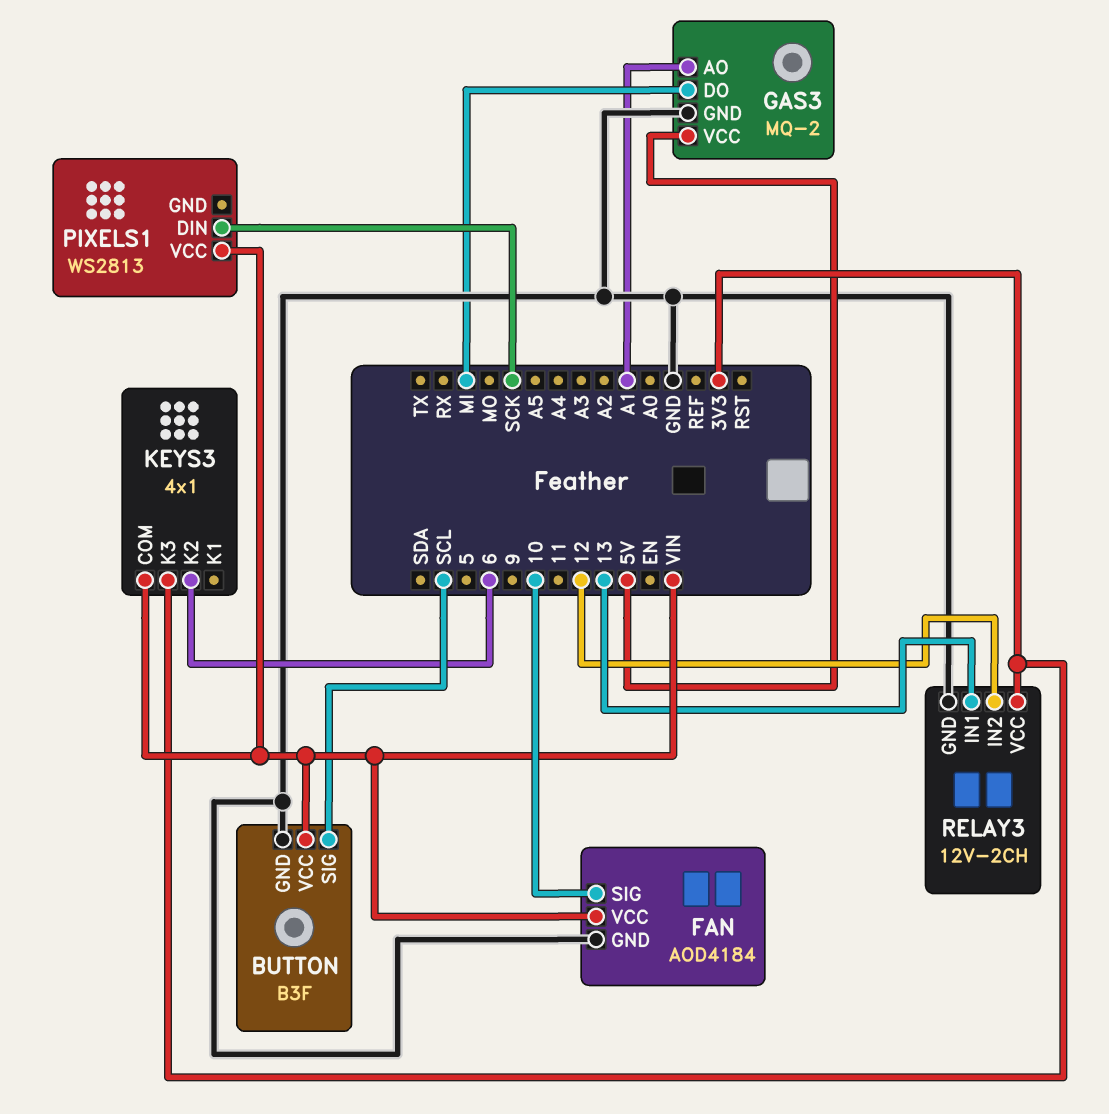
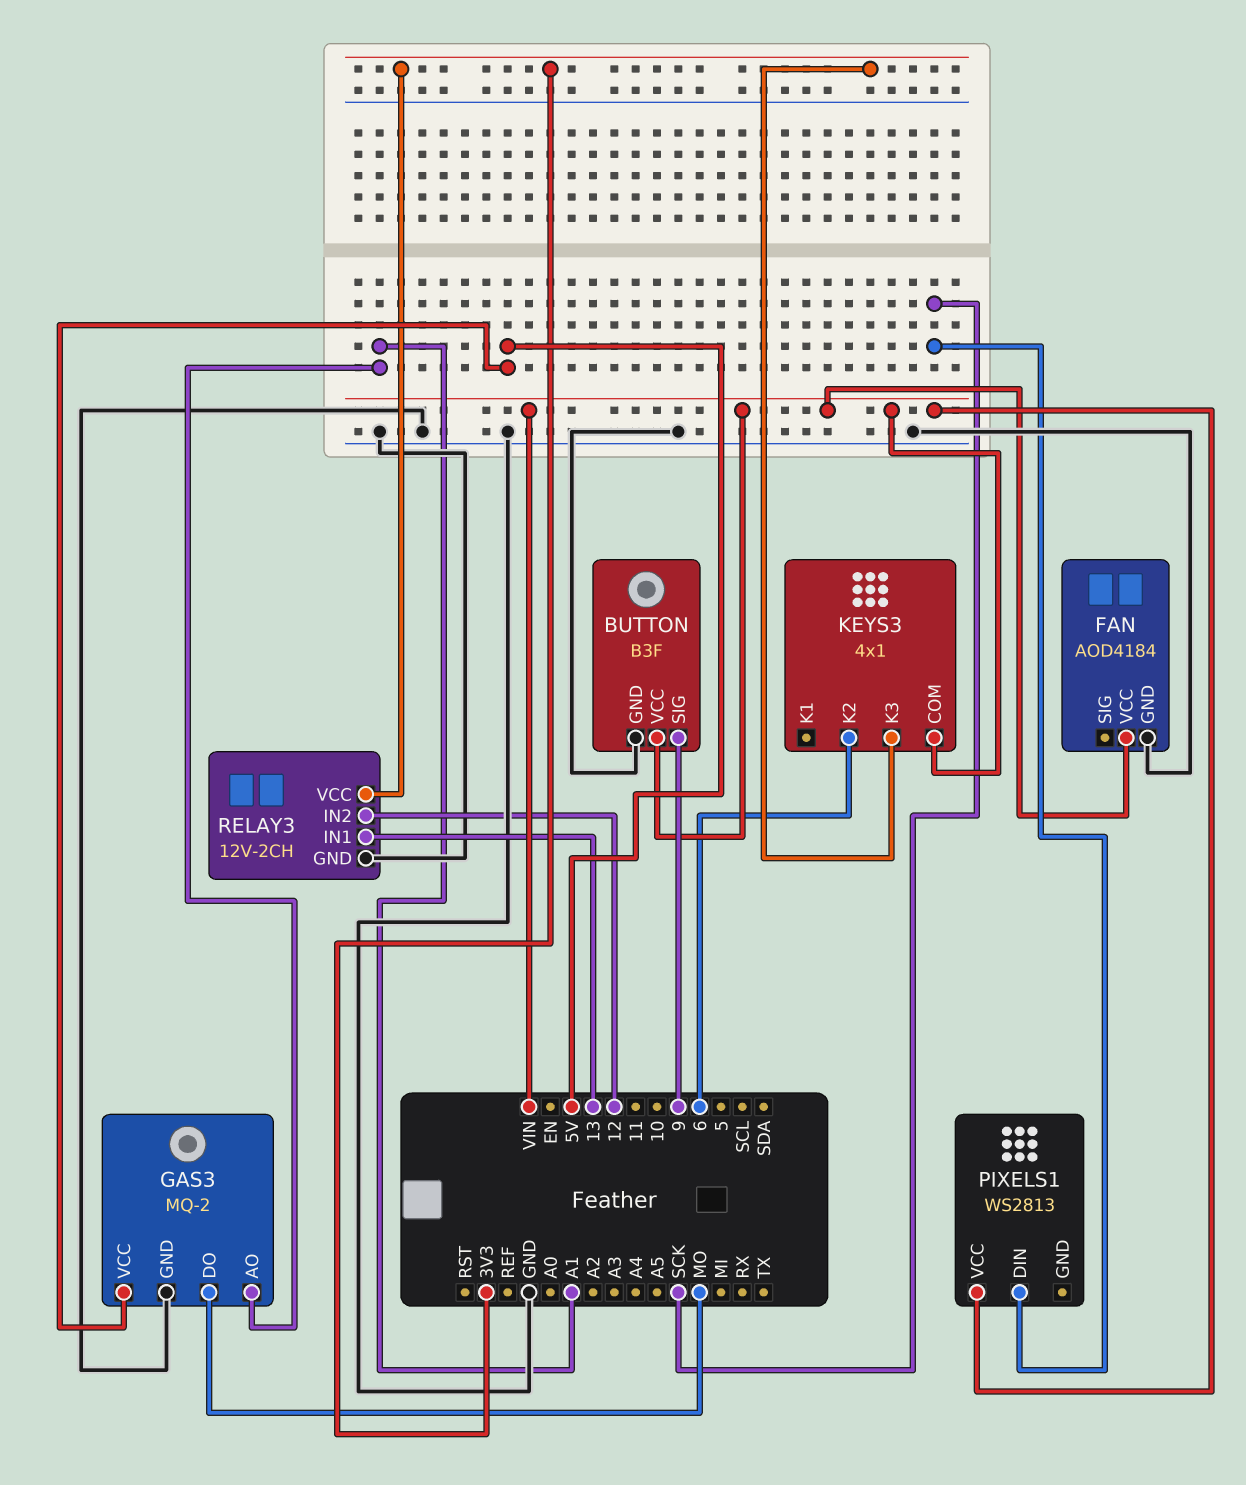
BUTTON pin SIG: SCL -> 9
FAN pin SIG: 10 -> none
GAS3 pin DO: MI -> MO

